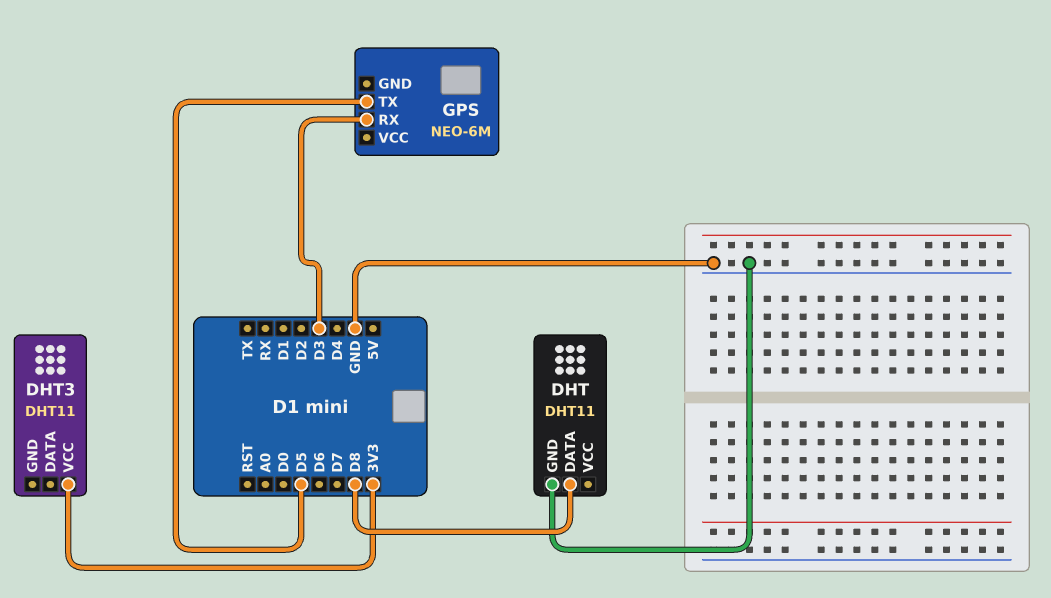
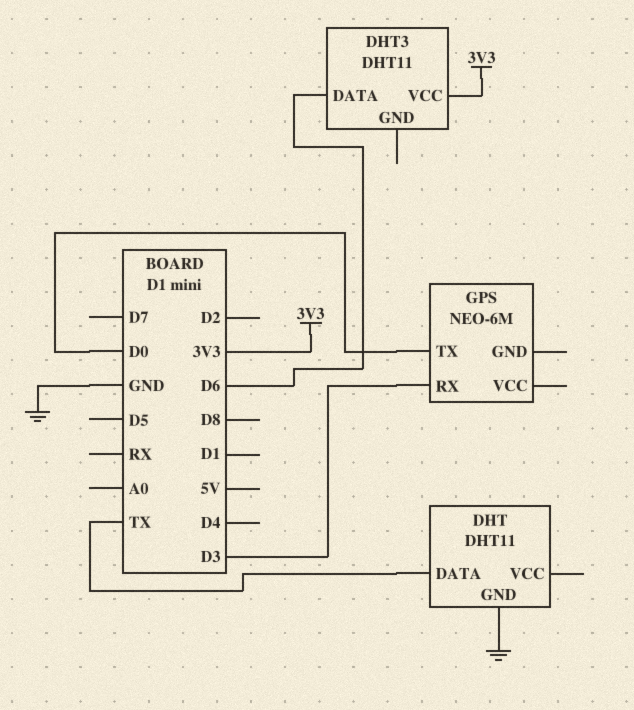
DHT pin DATA: D8 -> TX
DHT3 pin DATA: none -> D6
GPS pin TX: D5 -> D0

